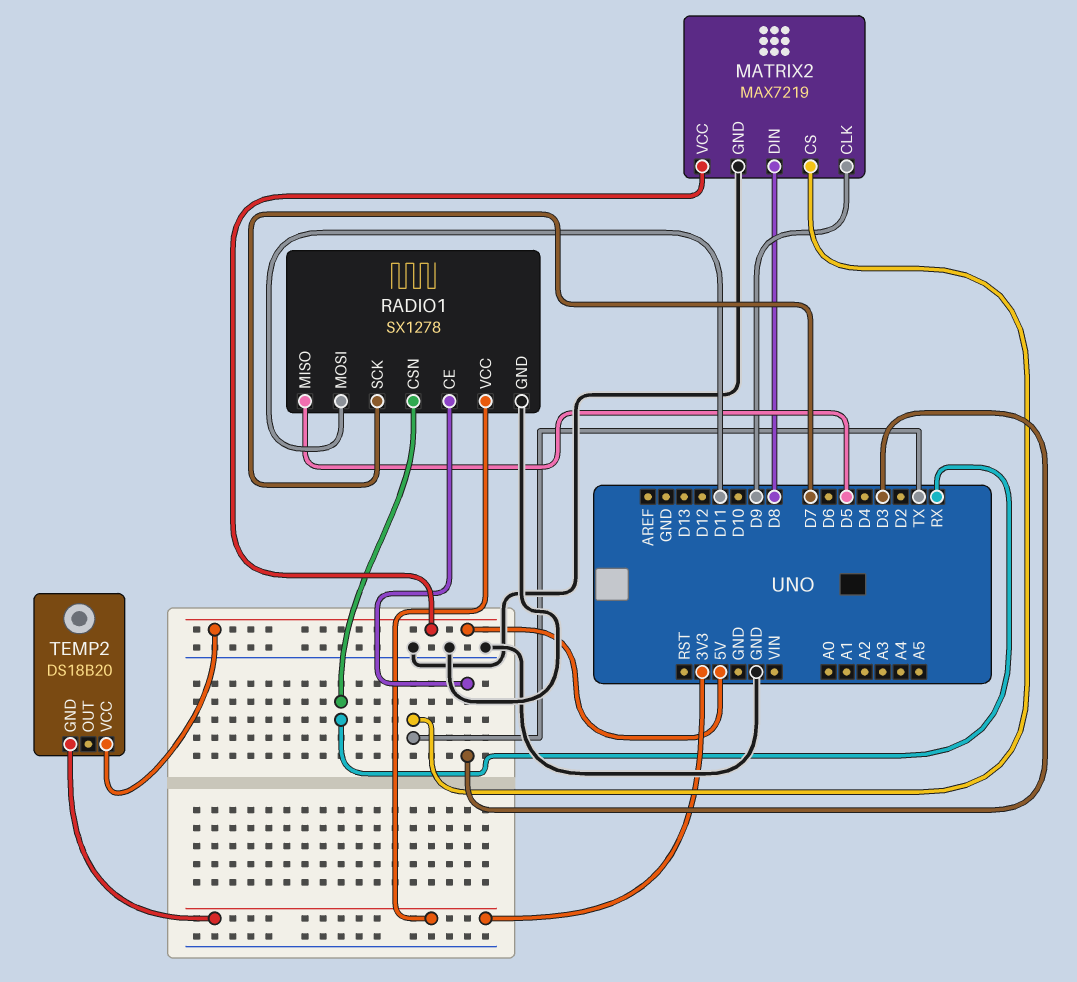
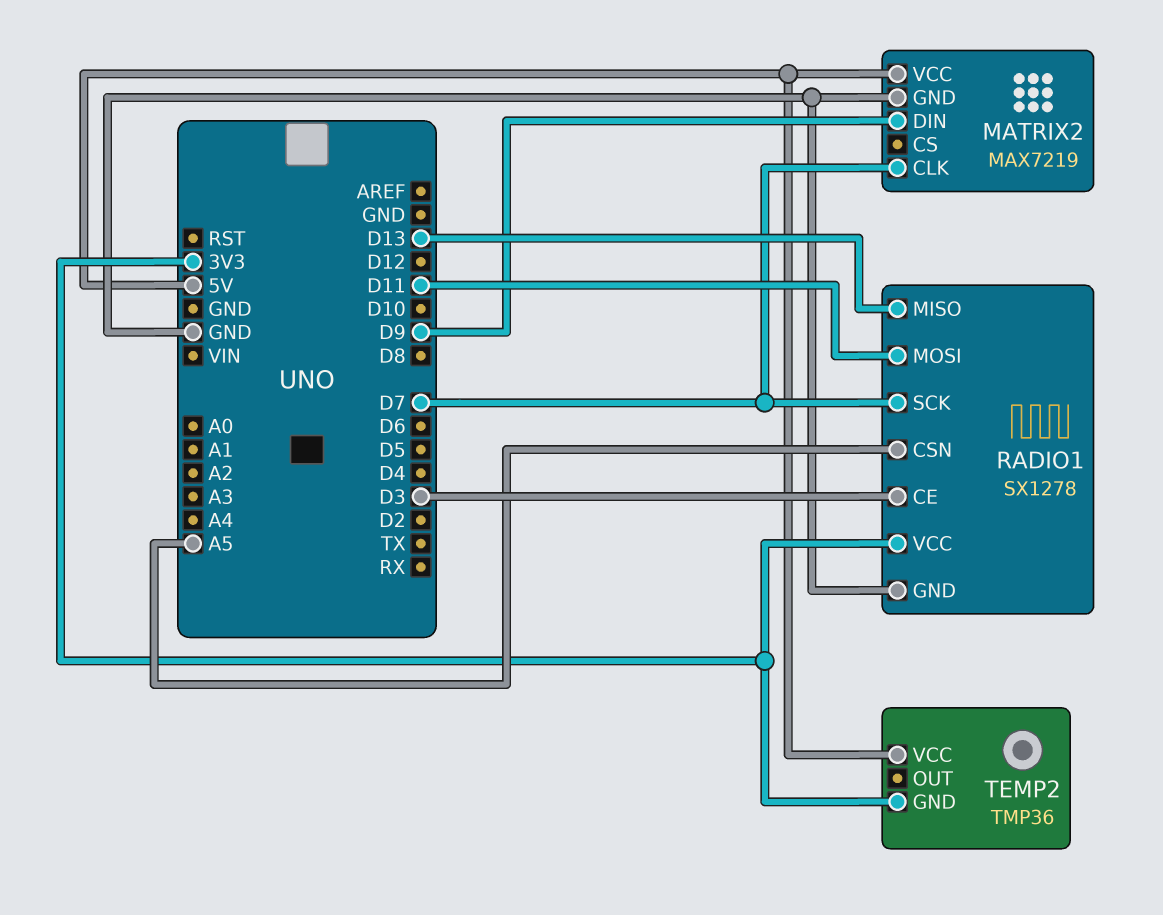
MATRIX2 pin CLK: D9 -> D7
MATRIX2 pin CS: TX -> none
MATRIX2 pin DIN: D8 -> D9
RADIO1 pin CSN: RX -> A5
RADIO1 pin MISO: D5 -> D13
TEMP2: DS18B20 -> TMP36

